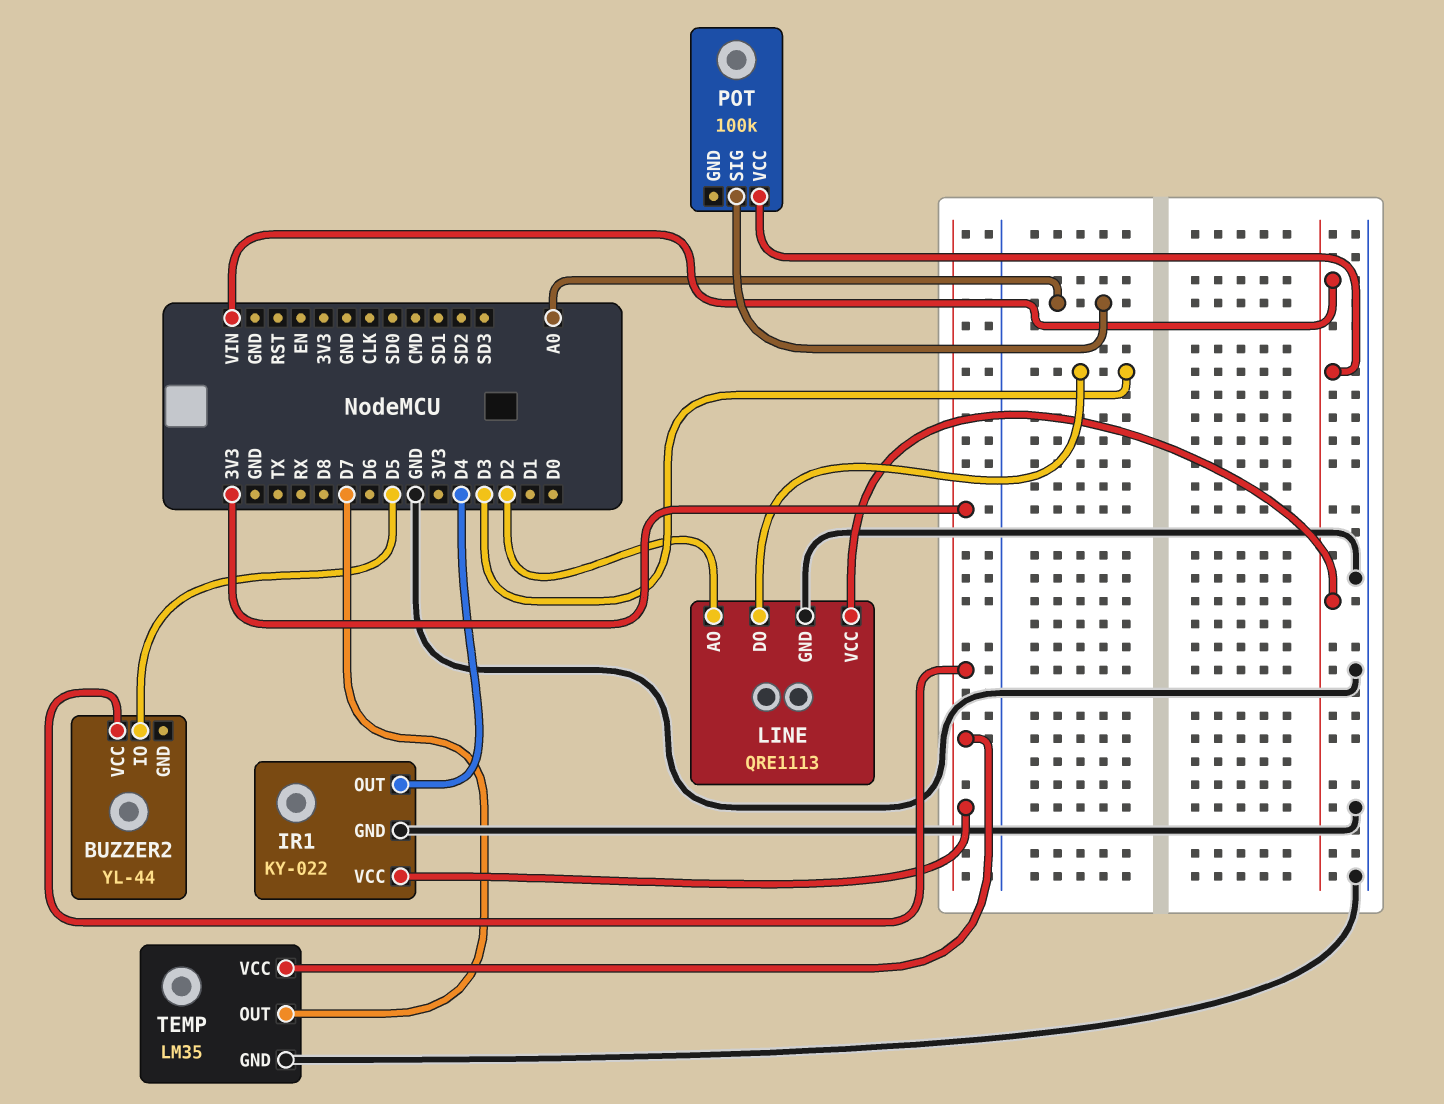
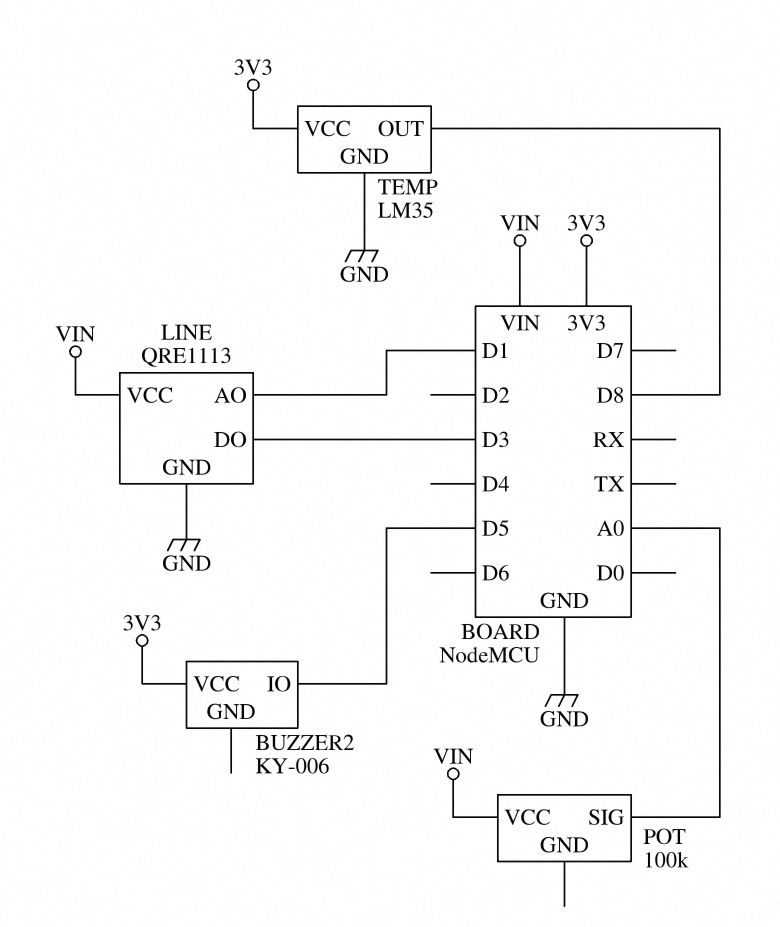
BUZZER2: YL-44 -> KY-006
IR1: KY-022 -> none
IR1 pin GND: GND -> none
IR1 pin OUT: D4 -> none
IR1 pin VCC: 3V3 -> none
LINE pin AO: D2 -> D1
TEMP pin OUT: D7 -> D8

